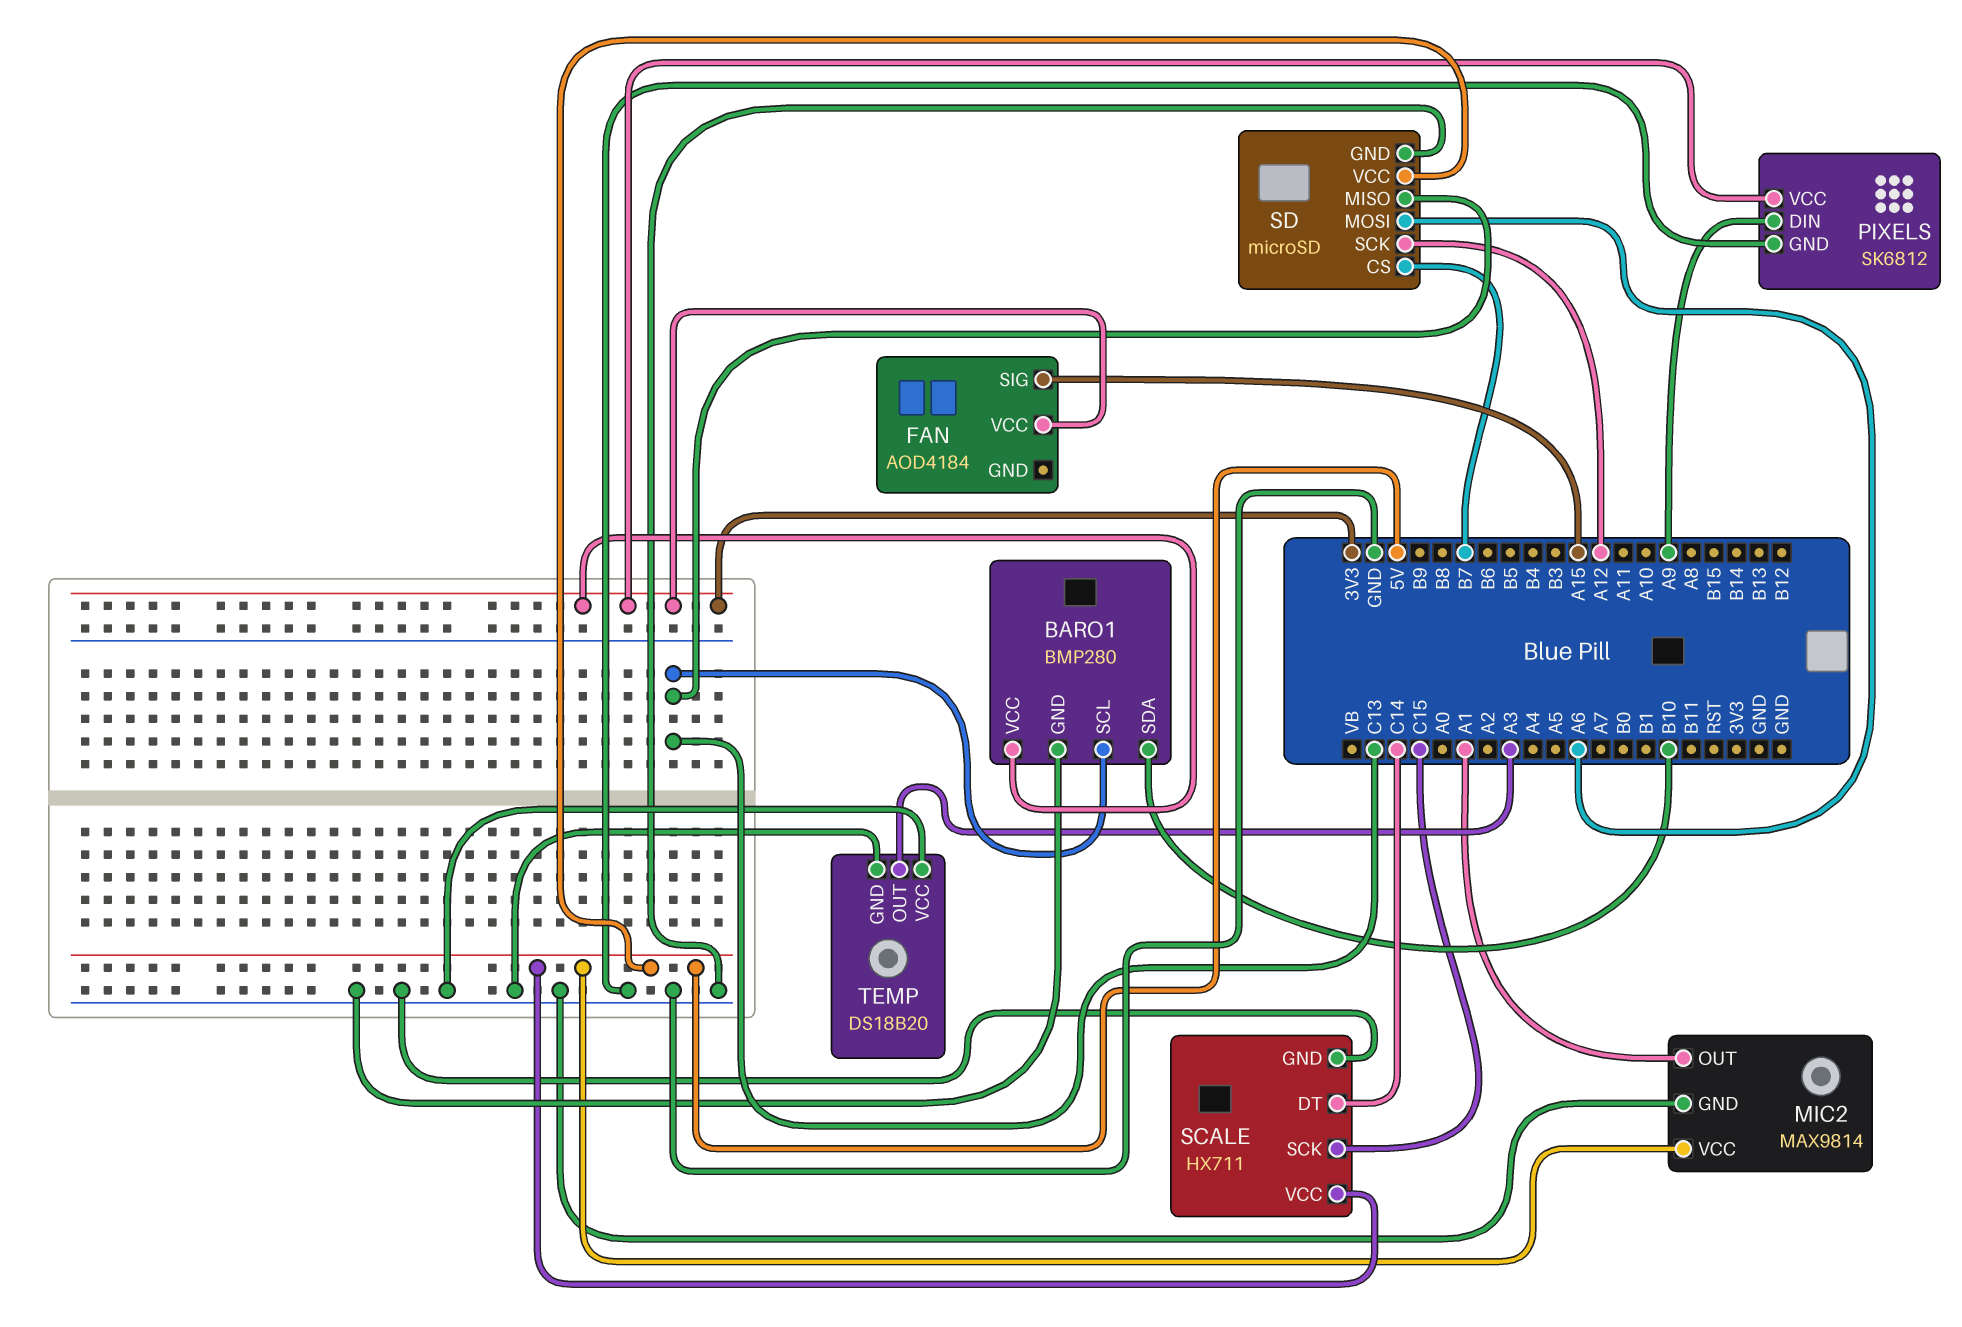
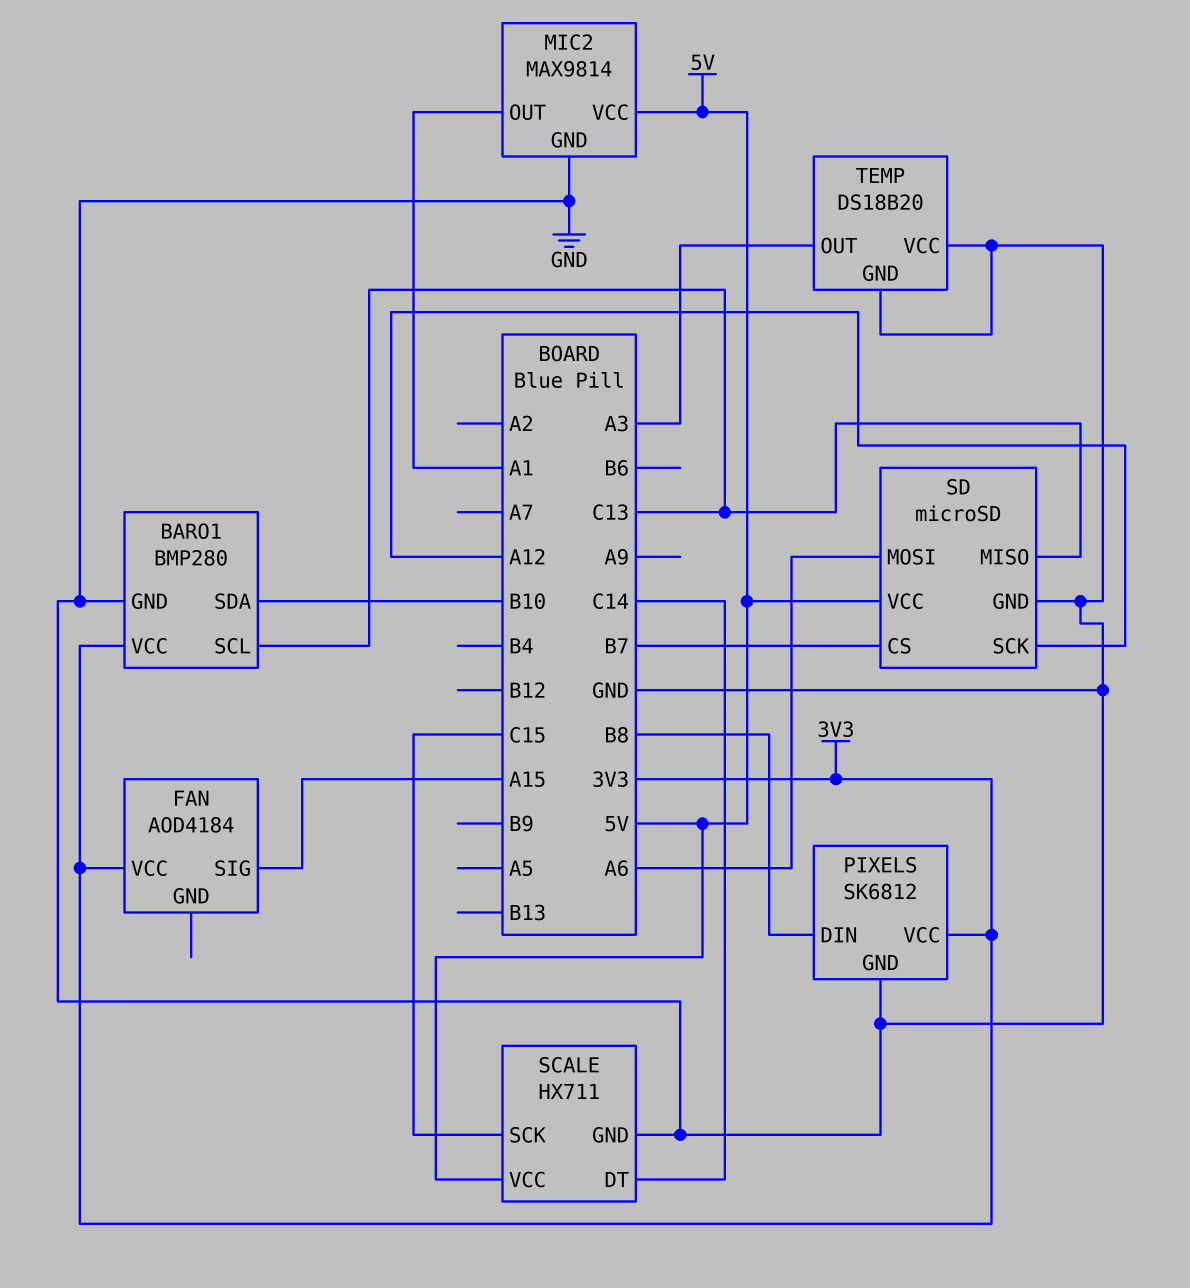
PIXELS pin DIN: A9 -> B8

